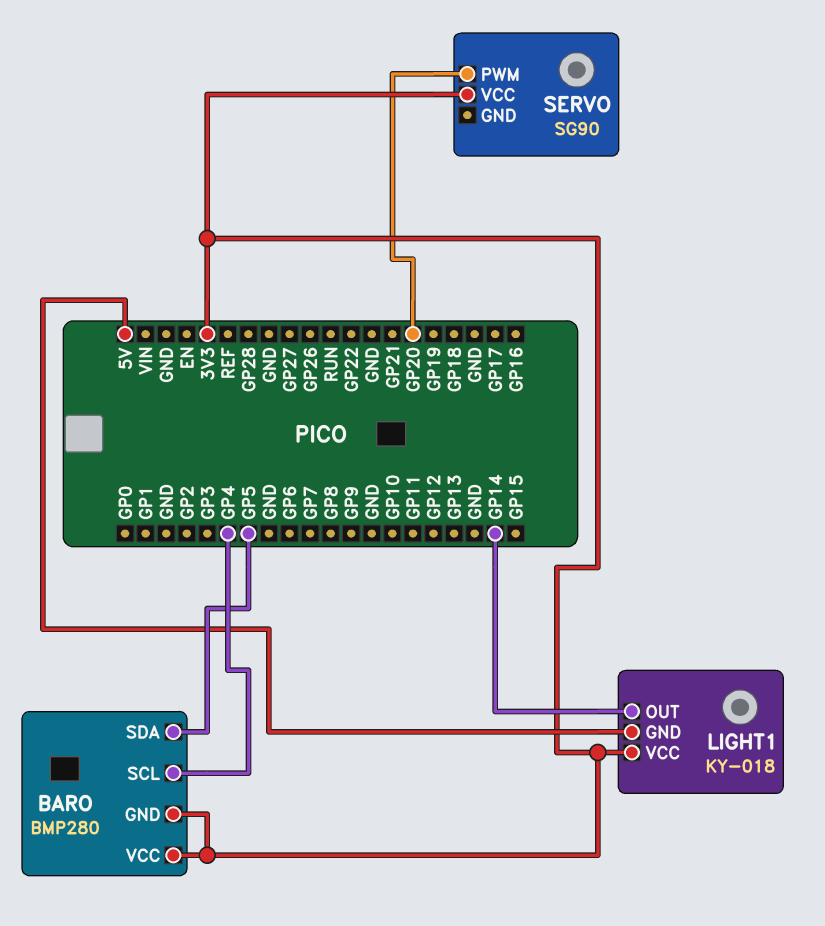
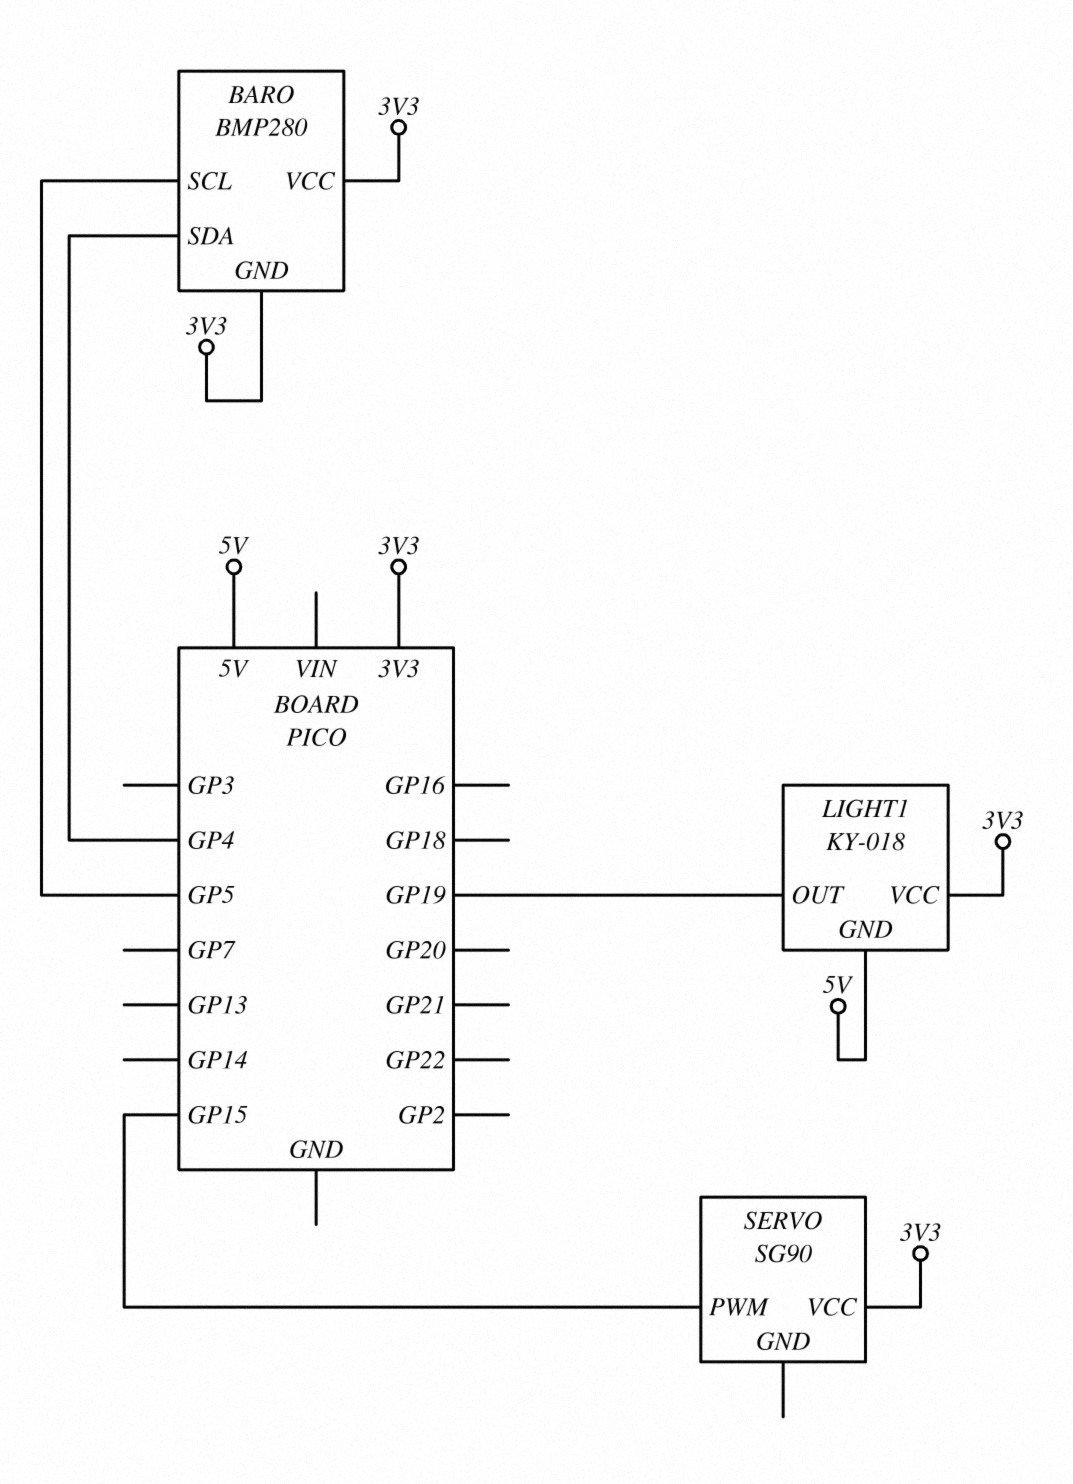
BARO pin SCL: GP4 -> GP5
BARO pin SDA: GP5 -> GP4
LIGHT1 pin OUT: GP14 -> GP19
SERVO pin PWM: GP20 -> GP15

